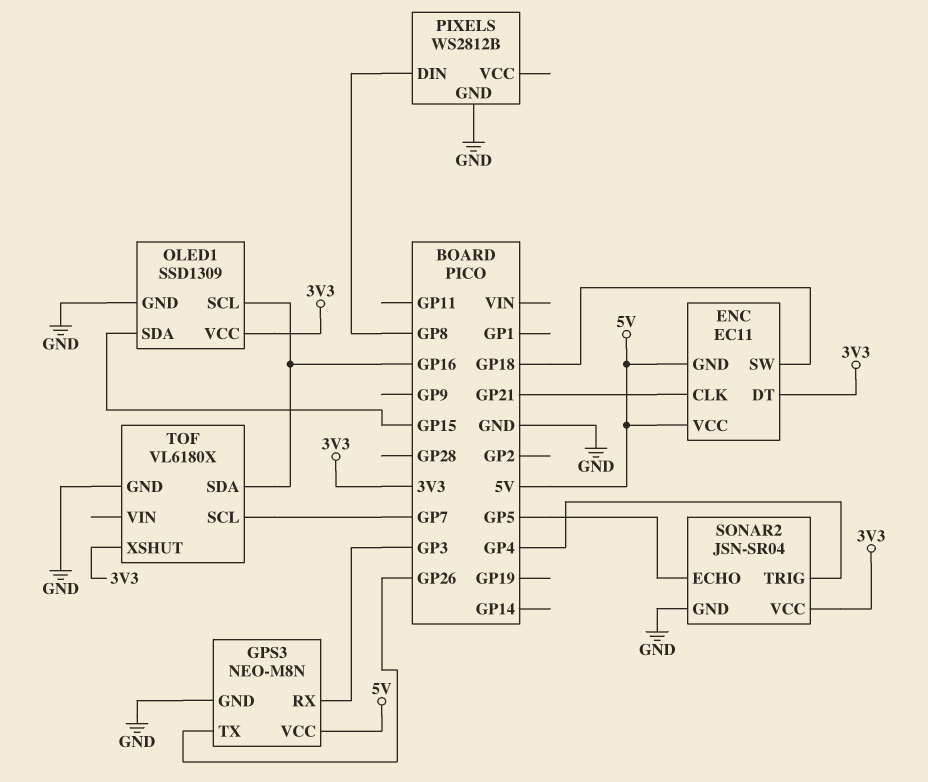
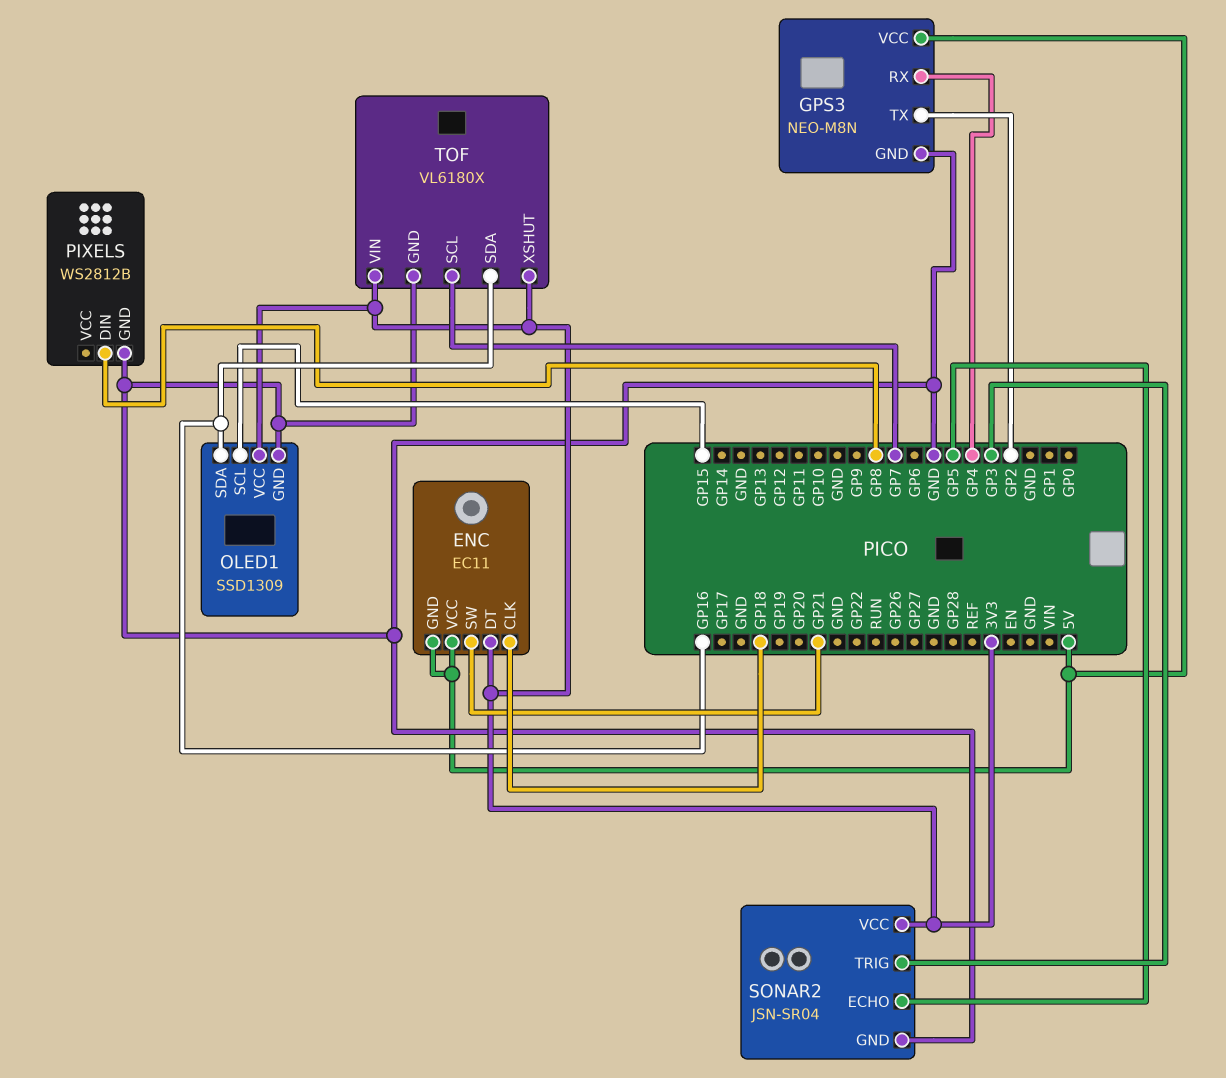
ENC pin CLK: GP21 -> GP18
ENC pin SW: GP18 -> GP21
GPS3 pin RX: GP3 -> GP4
GPS3 pin TX: GP26 -> GP2
OLED1 pin SCL: GP16 -> GP15
OLED1 pin SDA: GP15 -> GP16
SONAR2 pin TRIG: GP4 -> GP3
TOF pin VIN: none -> 3V3

